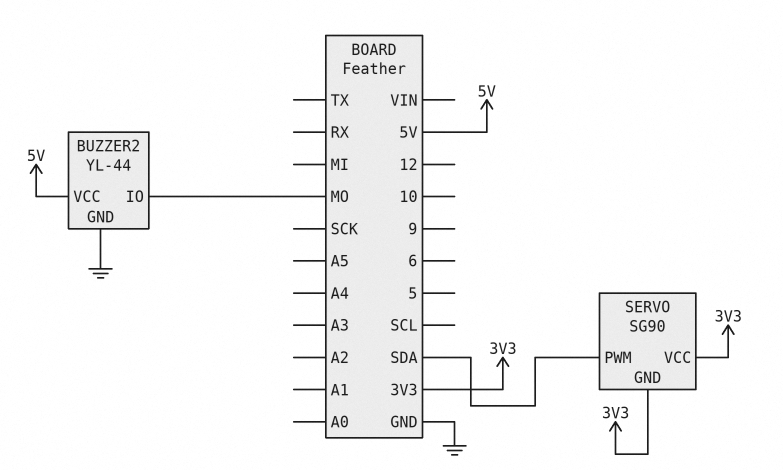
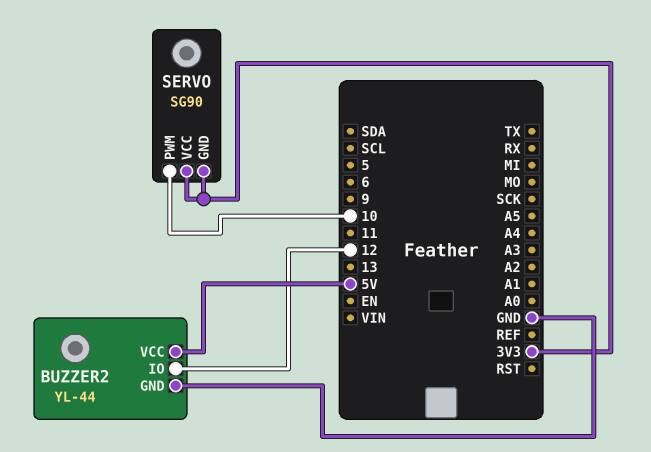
BUZZER2 pin IO: MO -> 12
SERVO pin PWM: SDA -> 10

